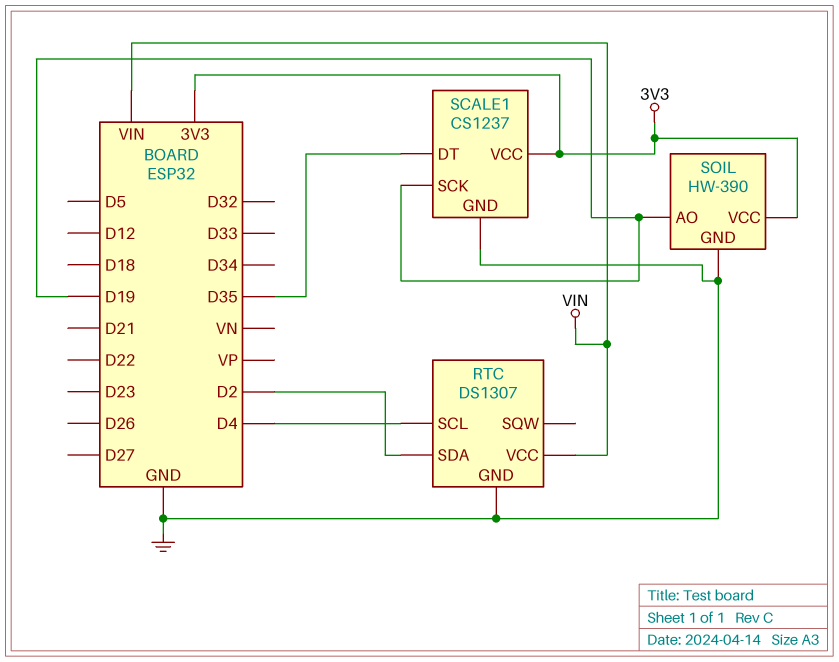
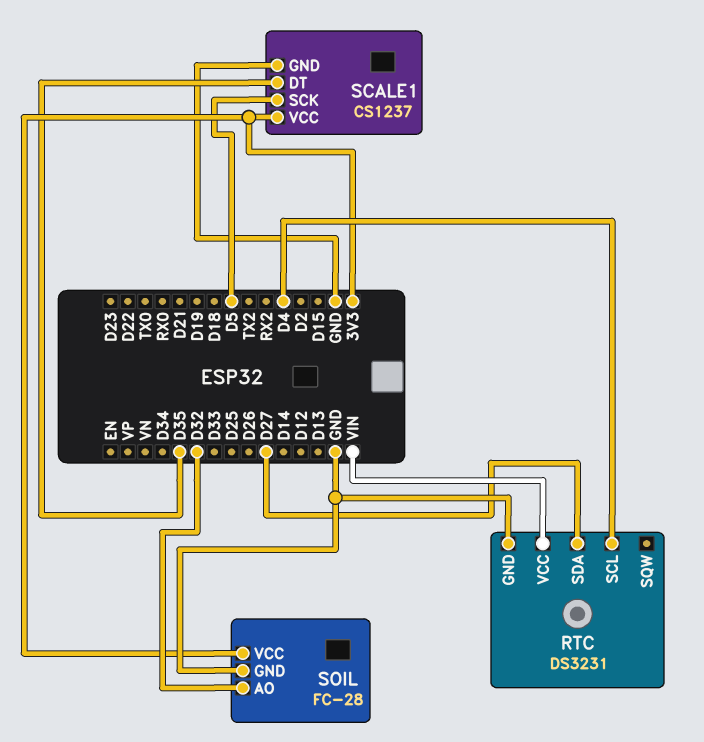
RTC: DS1307 -> DS3231
RTC pin SDA: D2 -> D27
SCALE1 pin SCK: D19 -> D5
SOIL: HW-390 -> FC-28
SOIL pin AO: D19 -> D32

